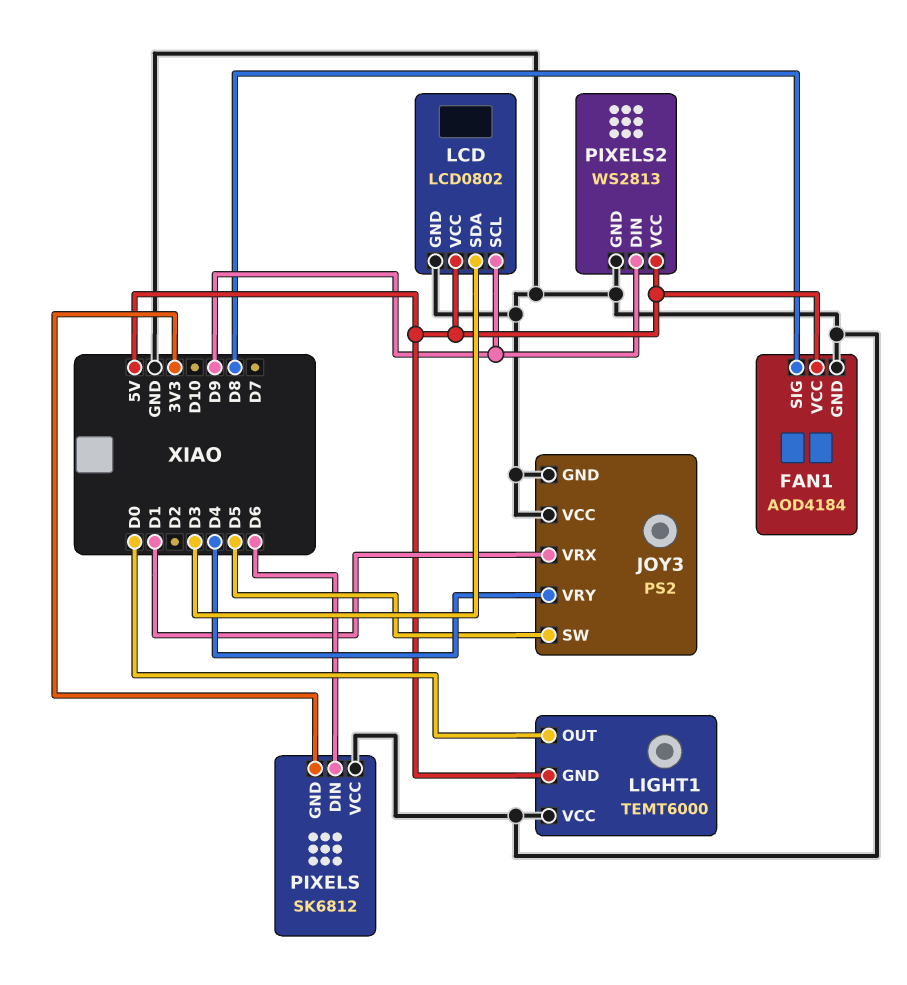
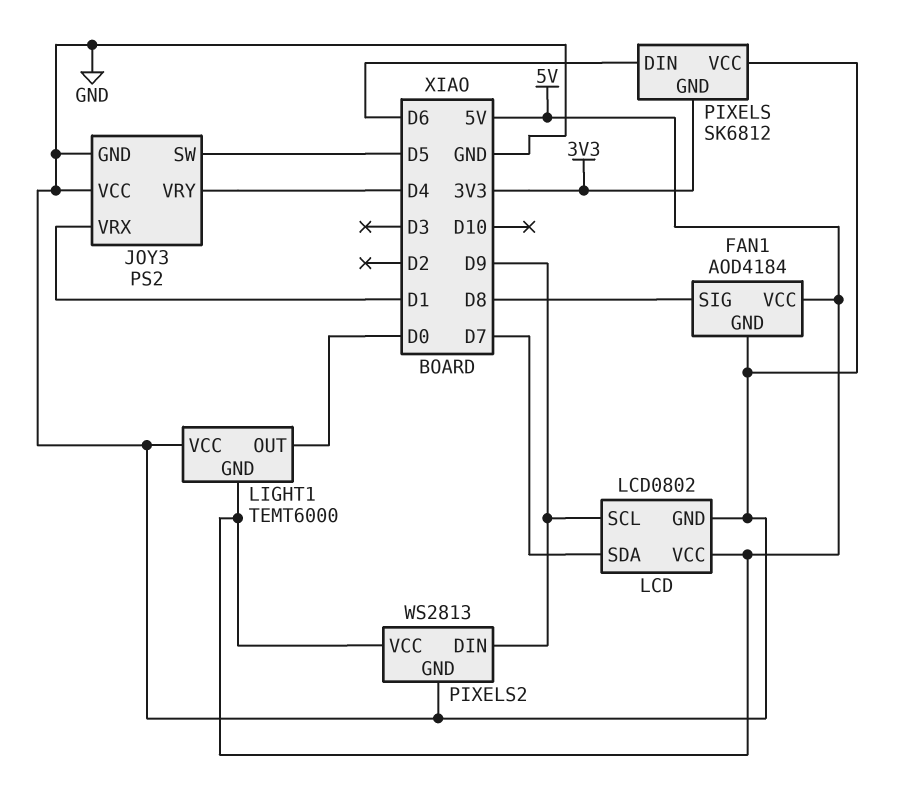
LCD pin SDA: D3 -> D7

